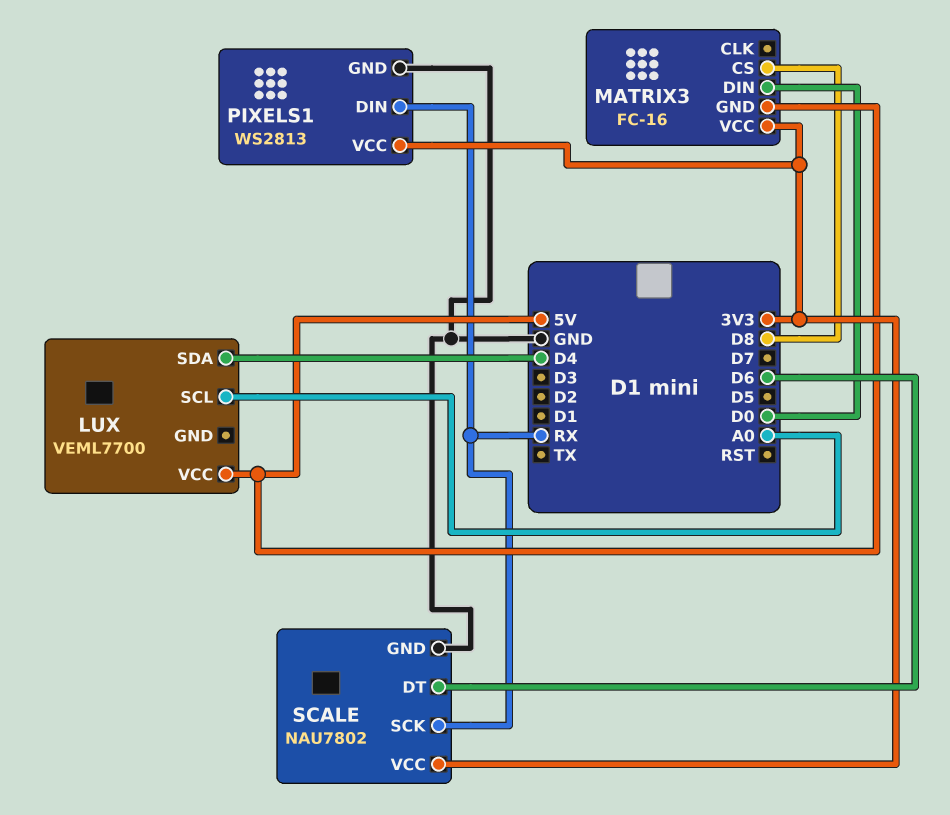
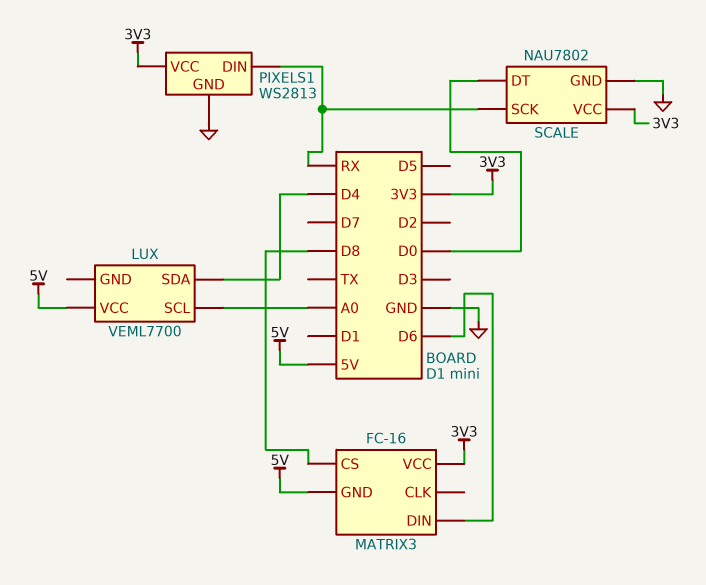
MATRIX3 pin DIN: D0 -> D6
SCALE pin DT: D6 -> D0

